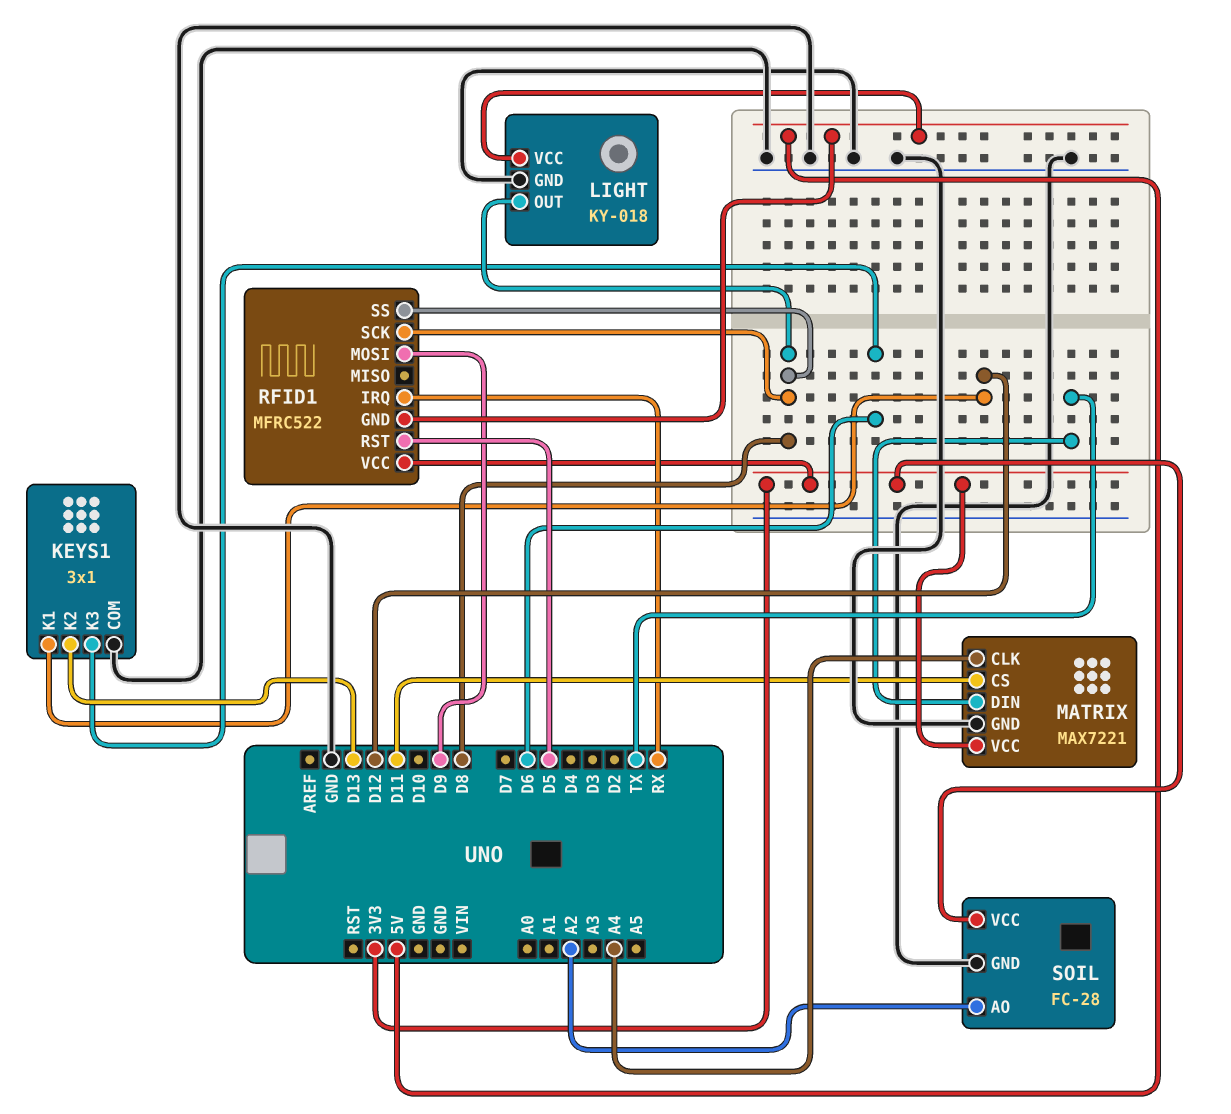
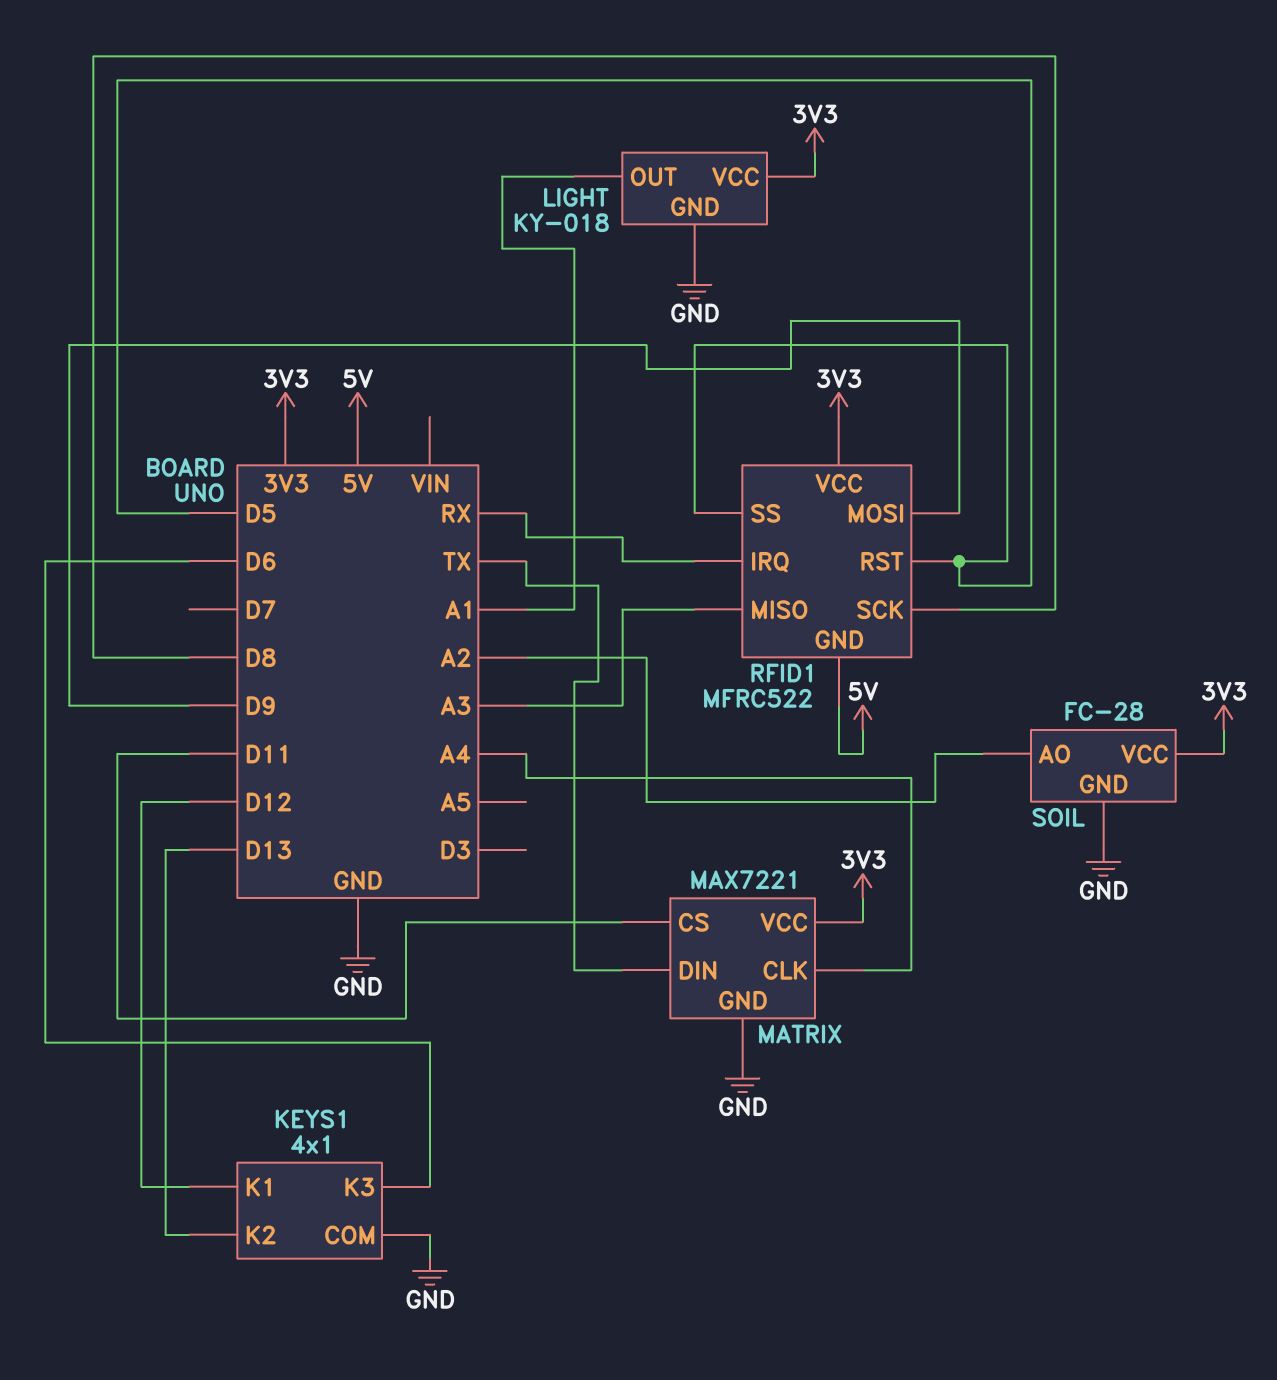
KEYS1: 3x1 -> 4x1
LIGHT pin OUT: D8 -> A1
LIGHT pin VCC: 5V -> 3V3
RFID1 pin MISO: none -> A3
RFID1 pin SS: D8 -> D5

